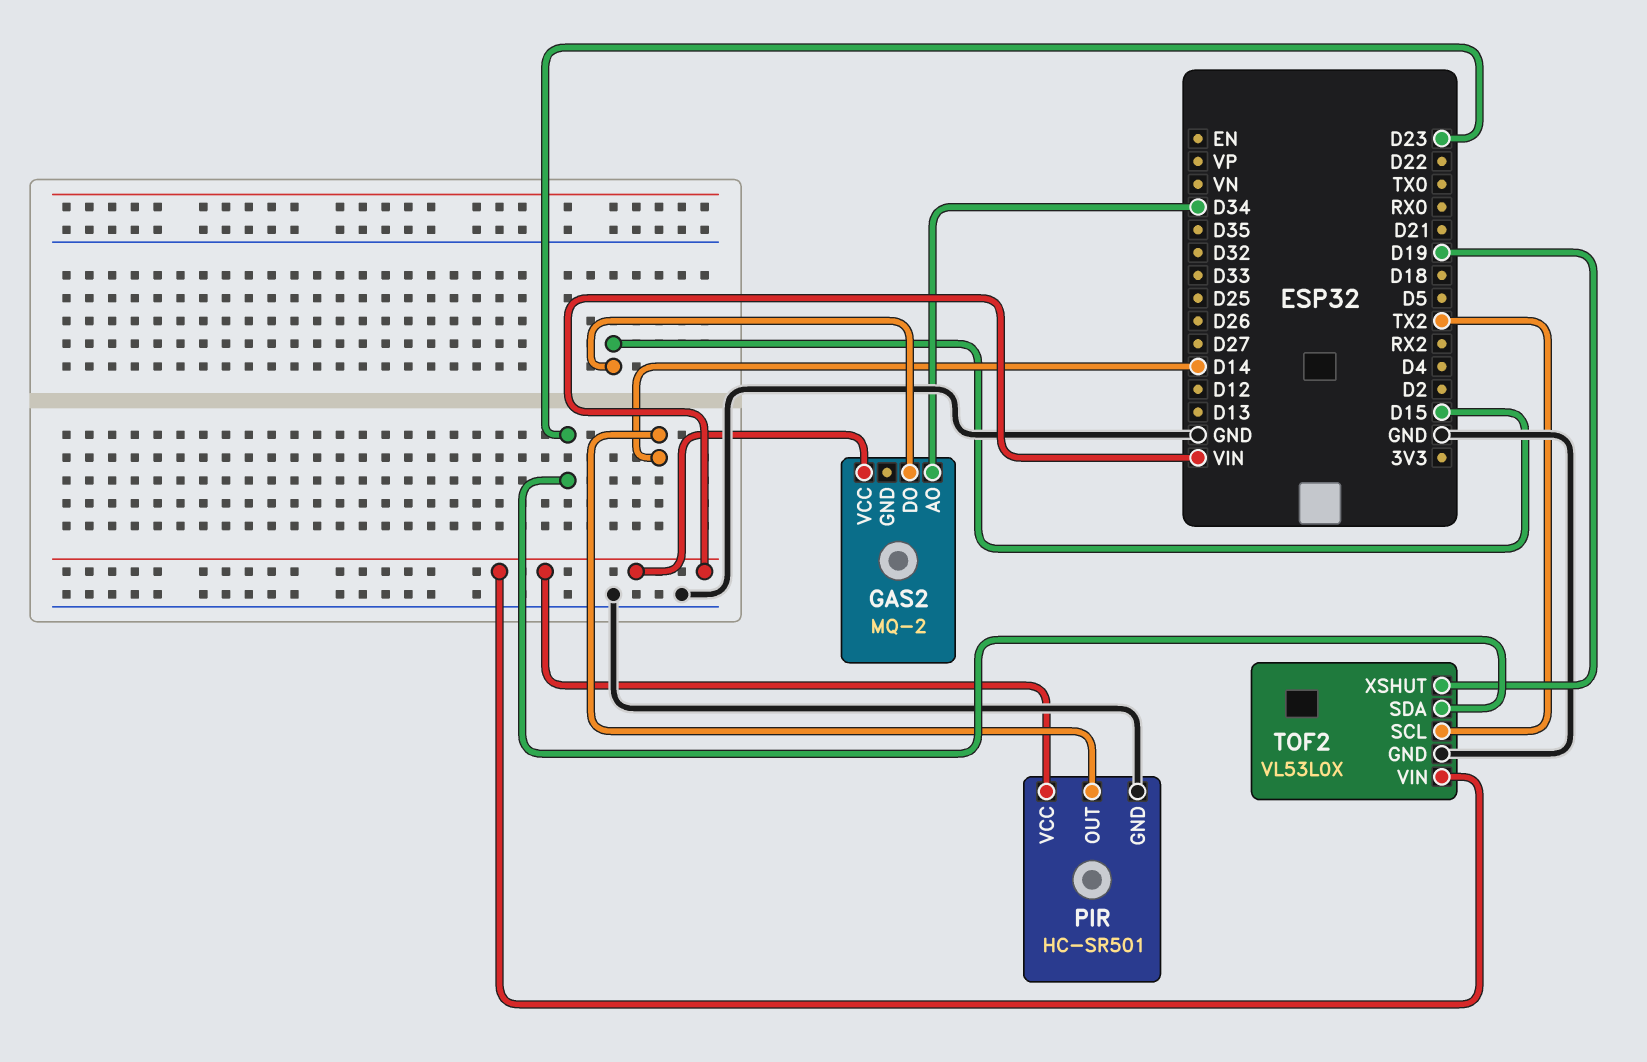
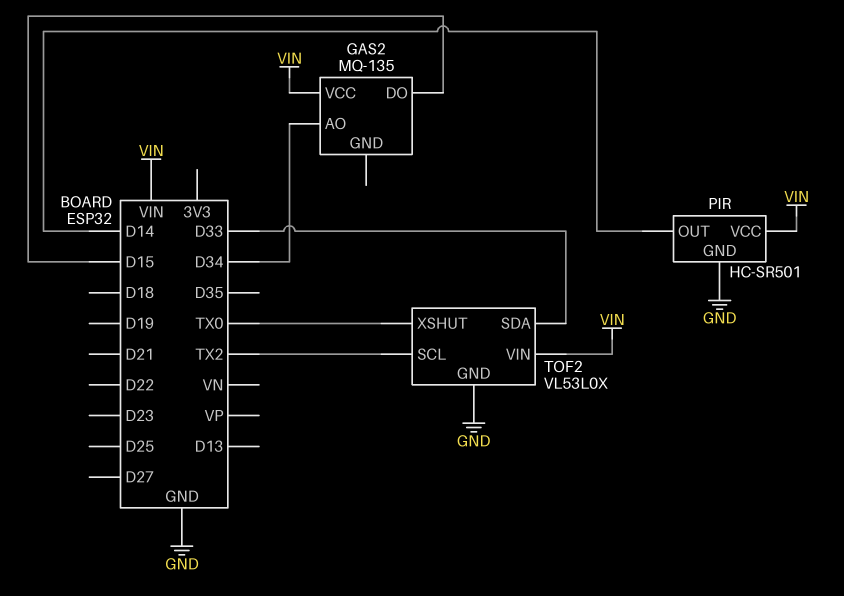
GAS2: MQ-2 -> MQ-135
TOF2 pin SDA: D23 -> D33
TOF2 pin XSHUT: D19 -> TX0

